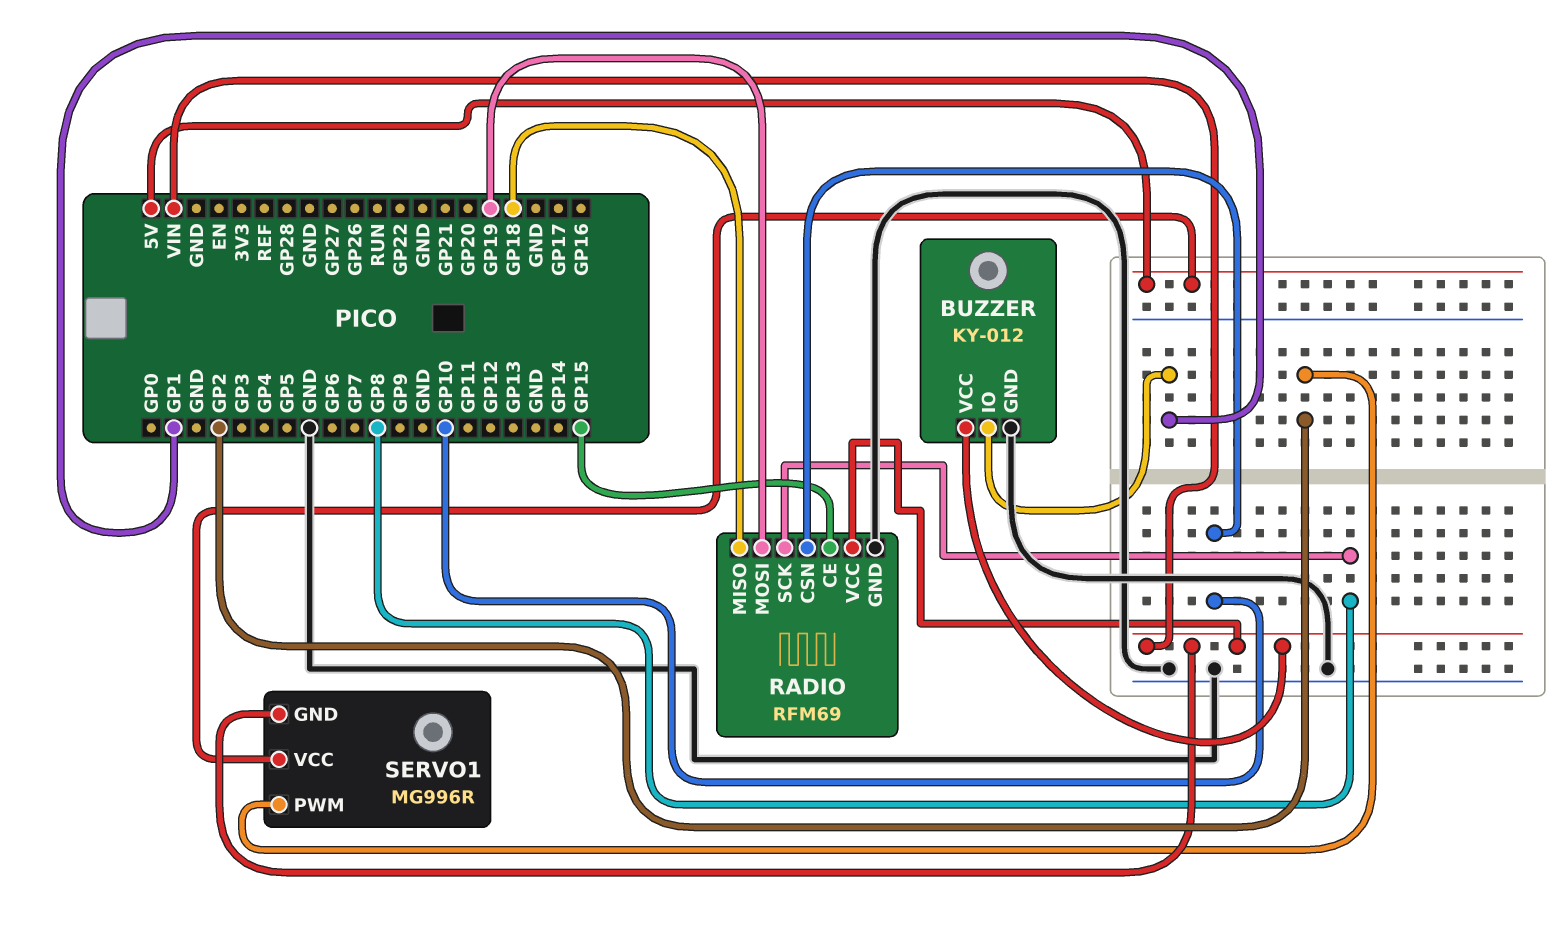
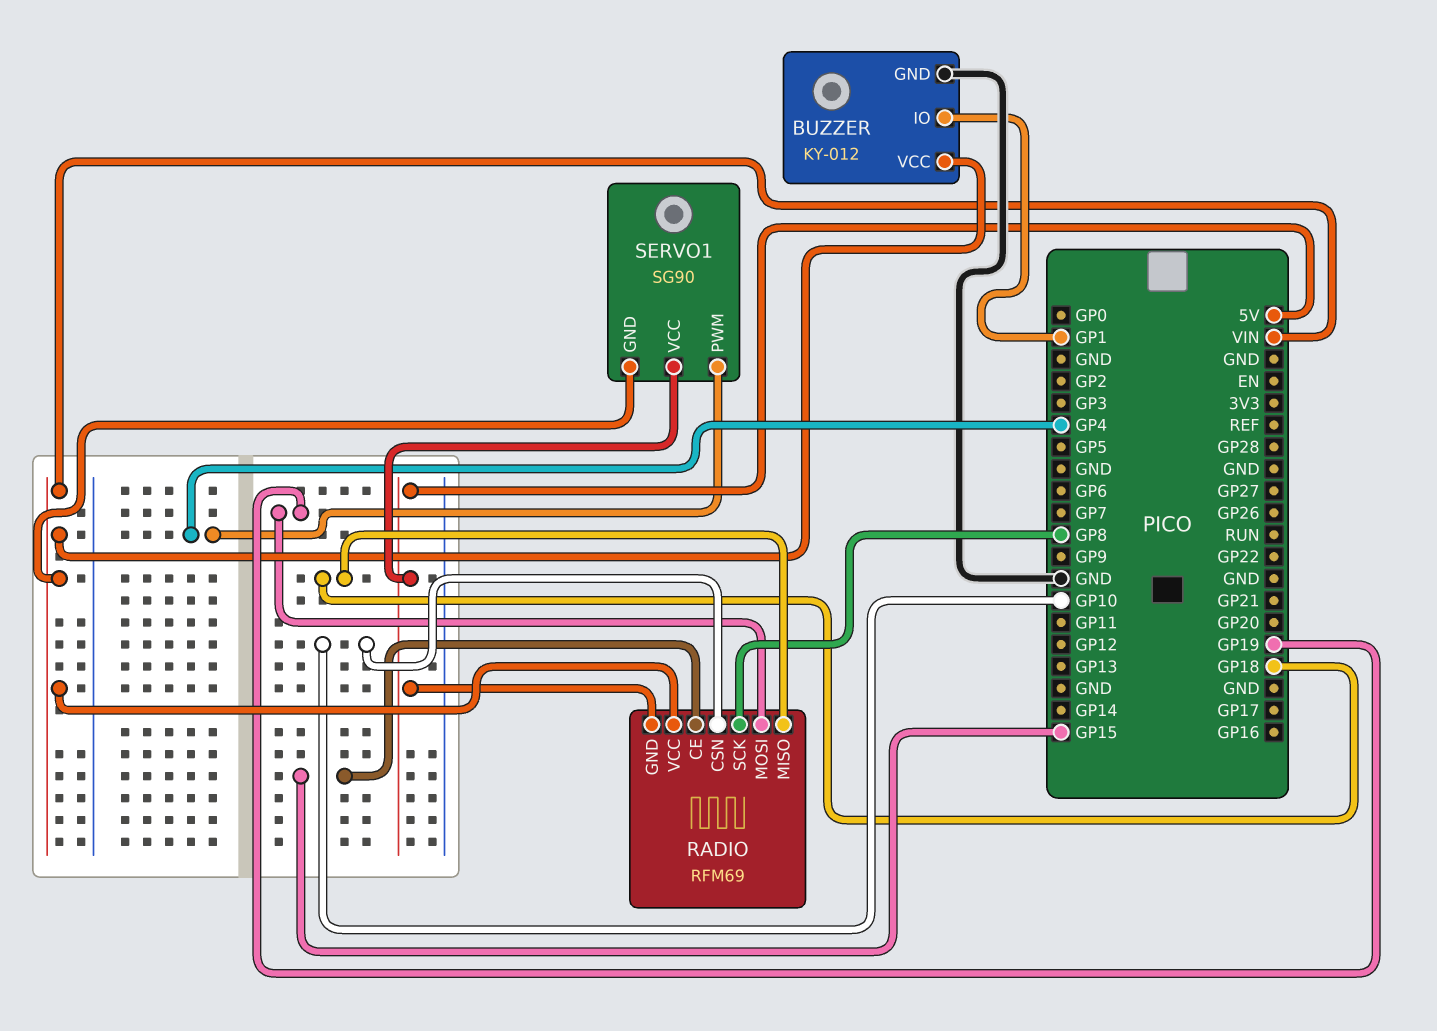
RADIO pin GND: GND -> 5V
SERVO1: MG996R -> SG90
SERVO1 pin PWM: GP2 -> GP4

